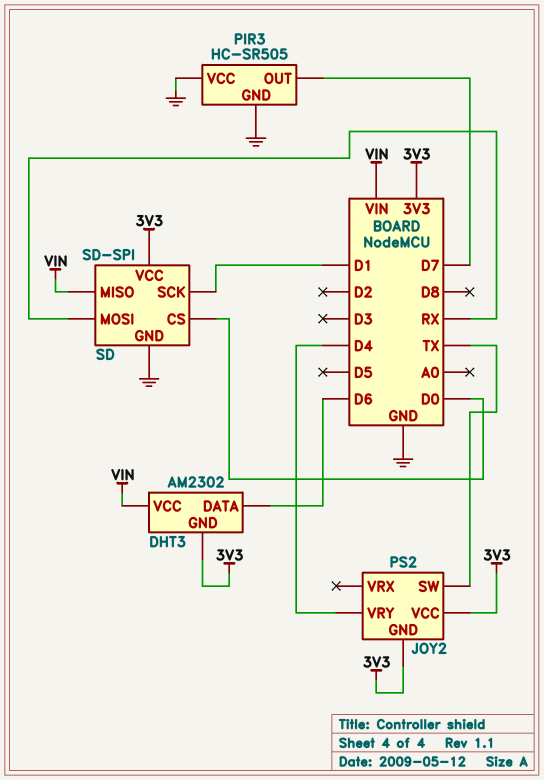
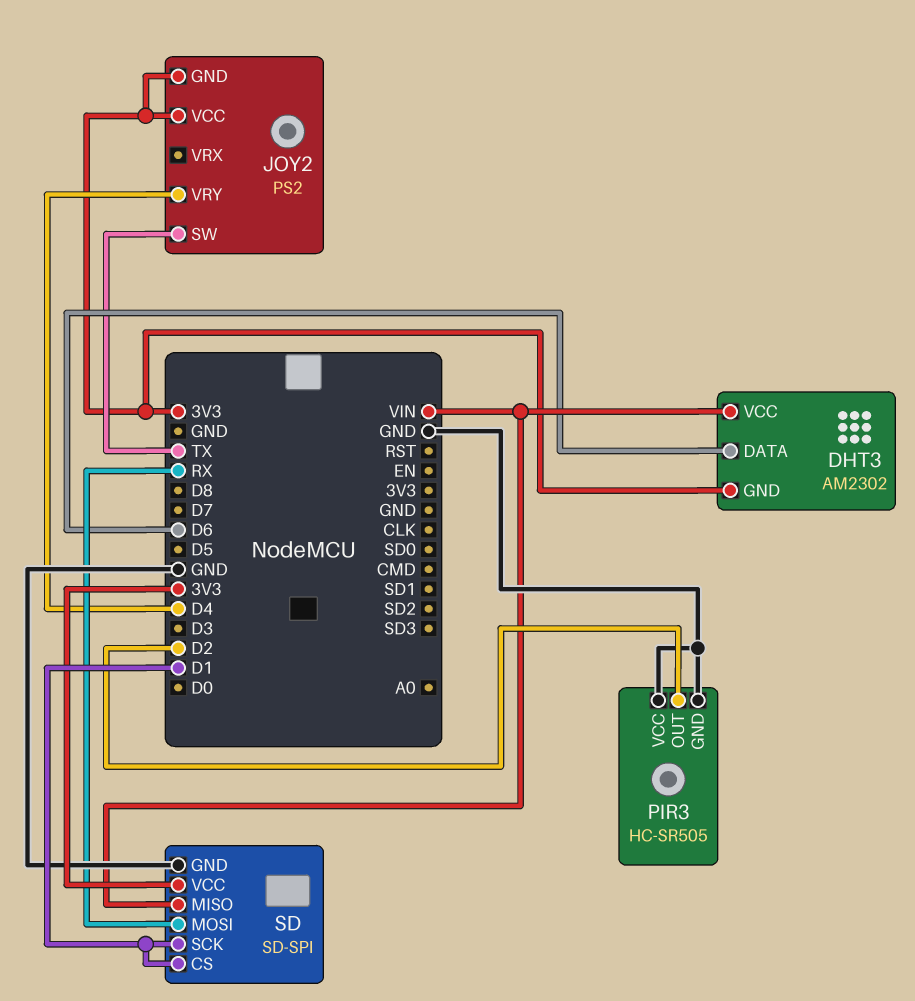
PIR3 pin OUT: D7 -> D2
SD pin CS: D0 -> D1

